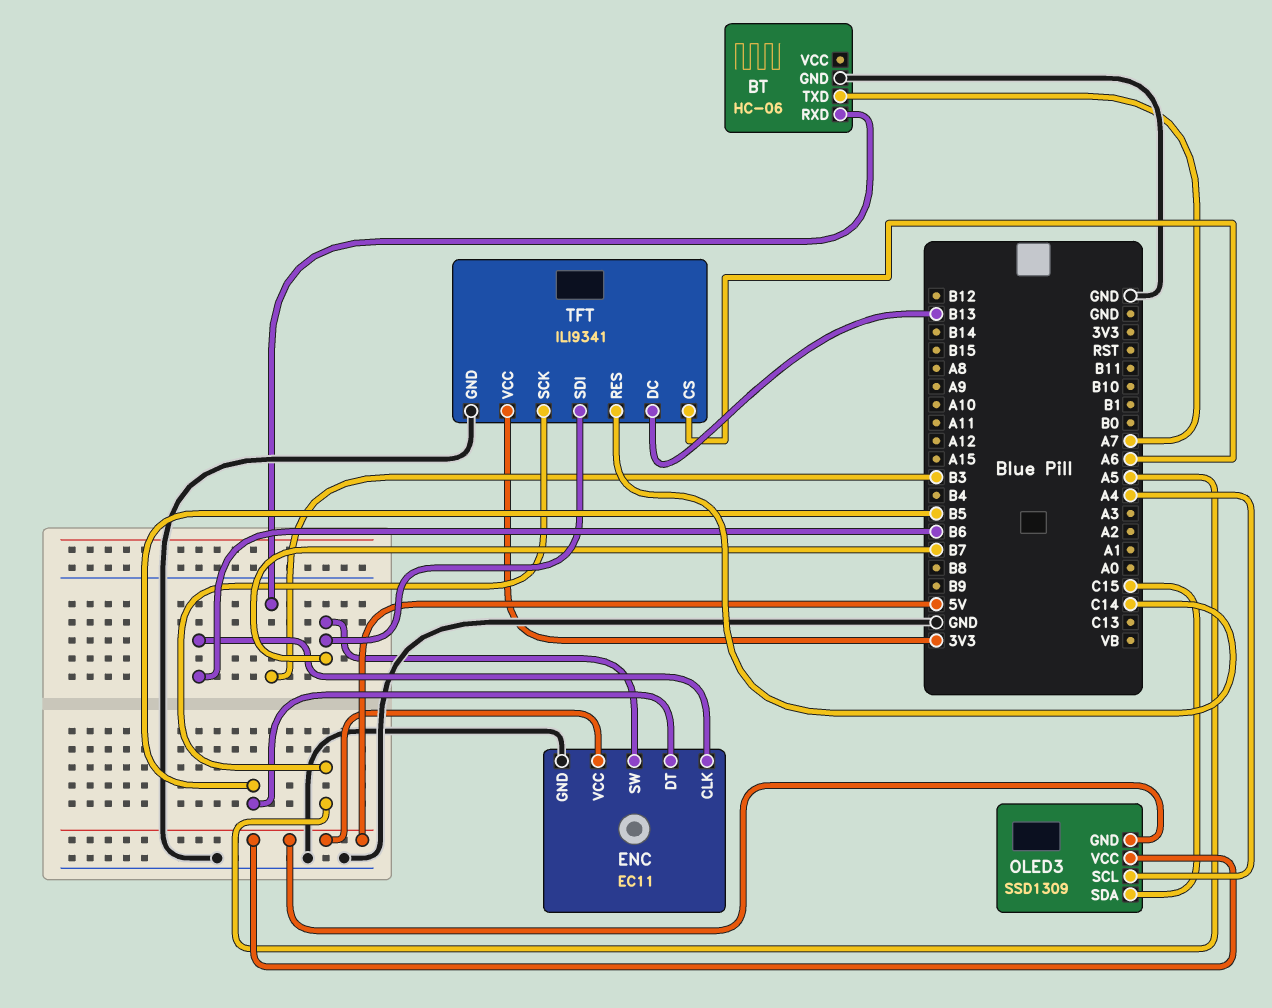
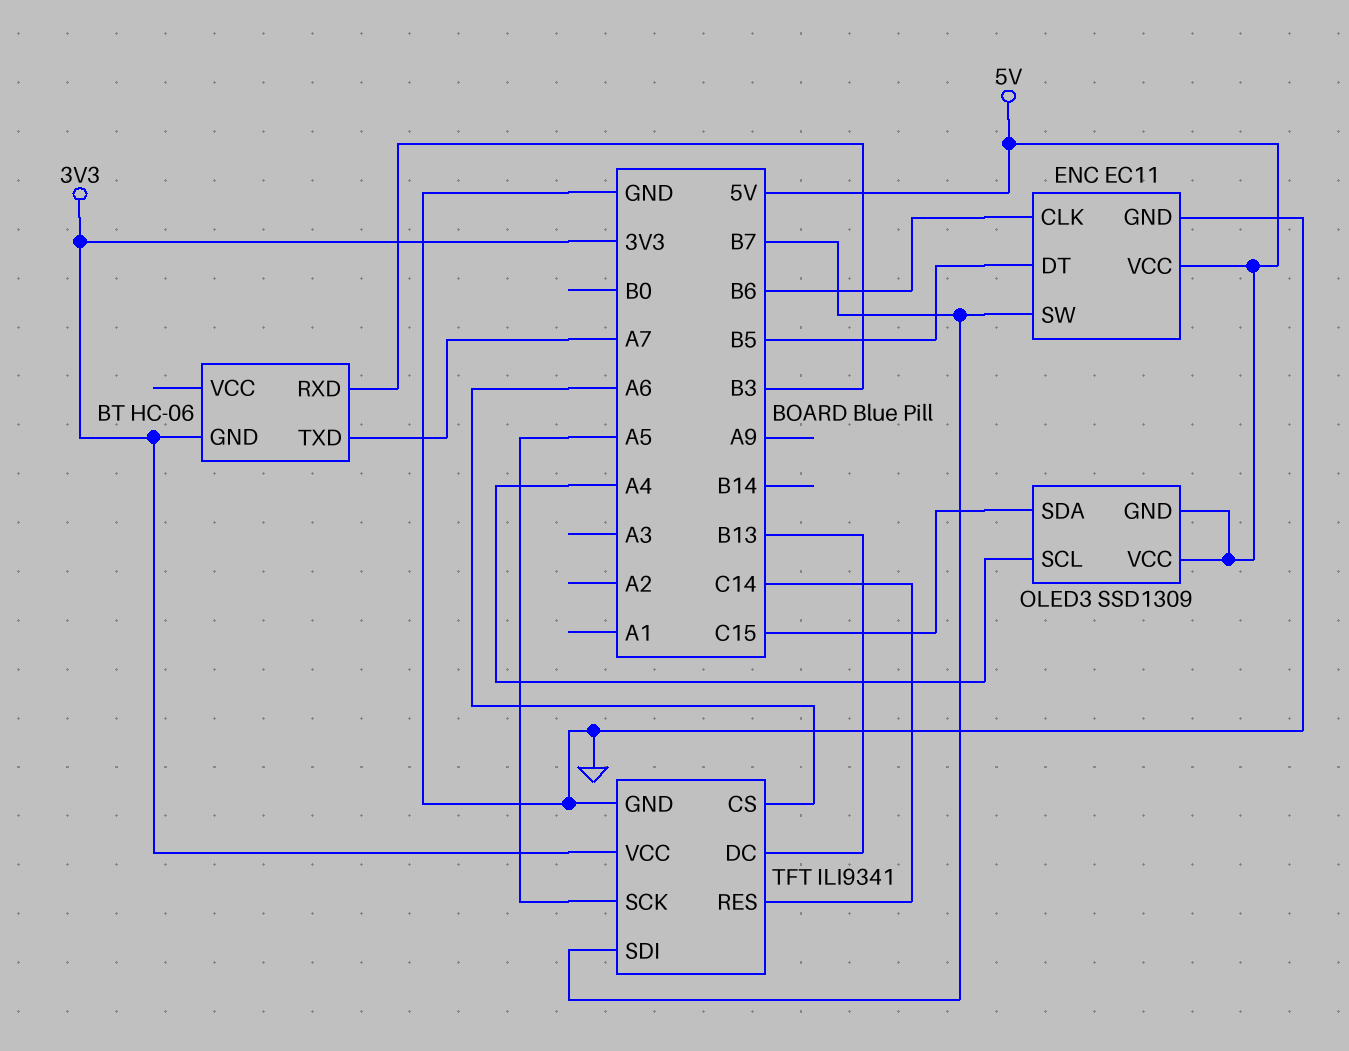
BT pin GND: GND -> 3V3

